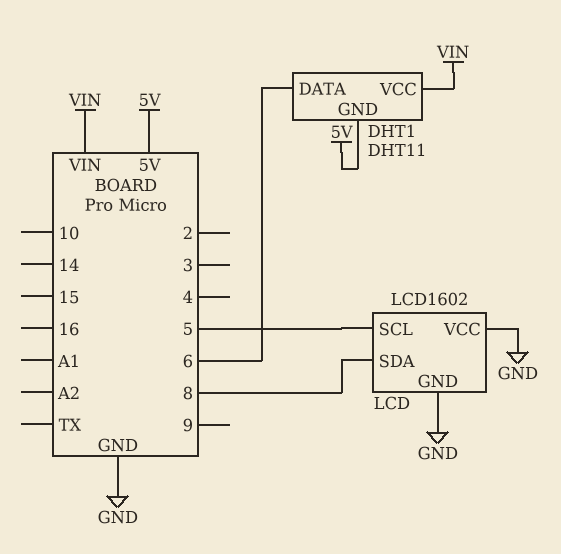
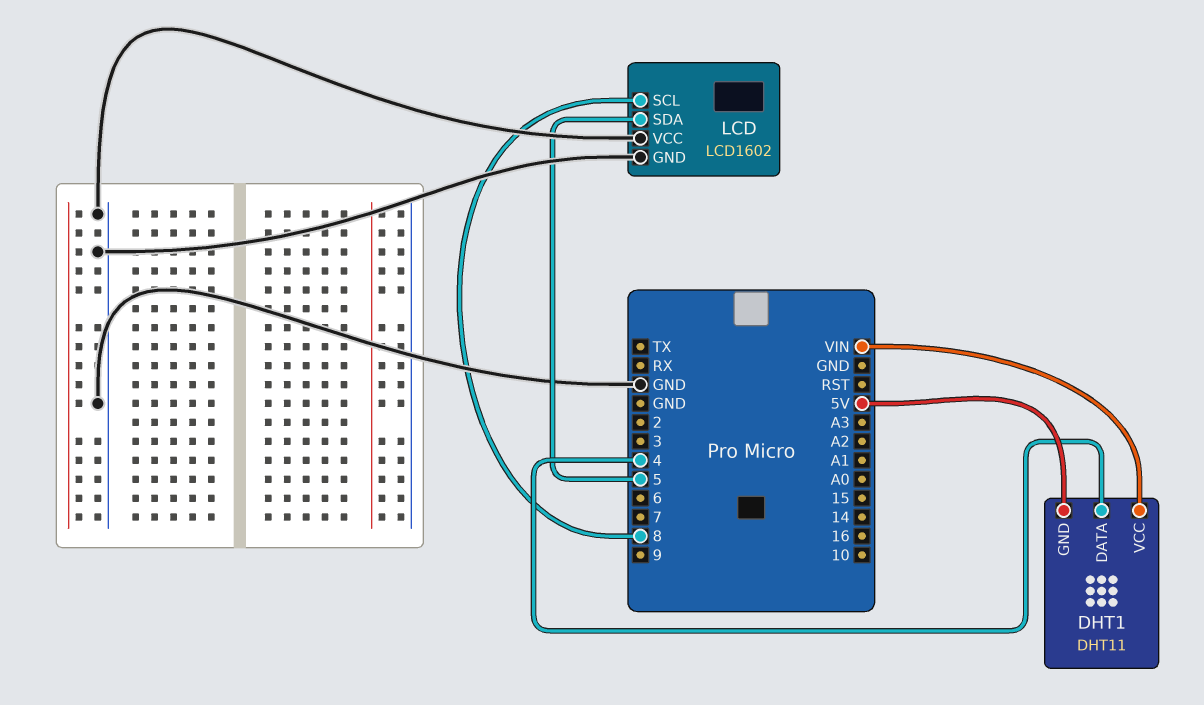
DHT1 pin DATA: 6 -> 4
LCD pin SCL: 5 -> 8
LCD pin SDA: 8 -> 5

